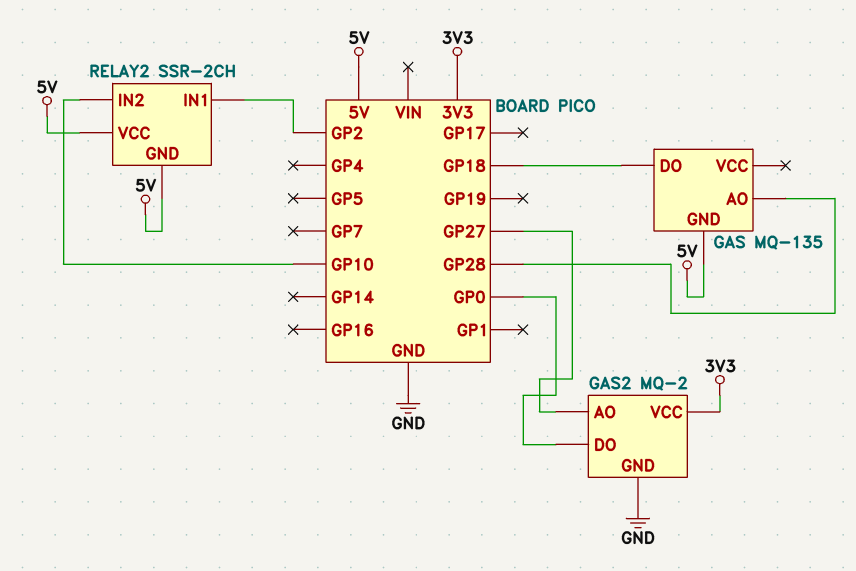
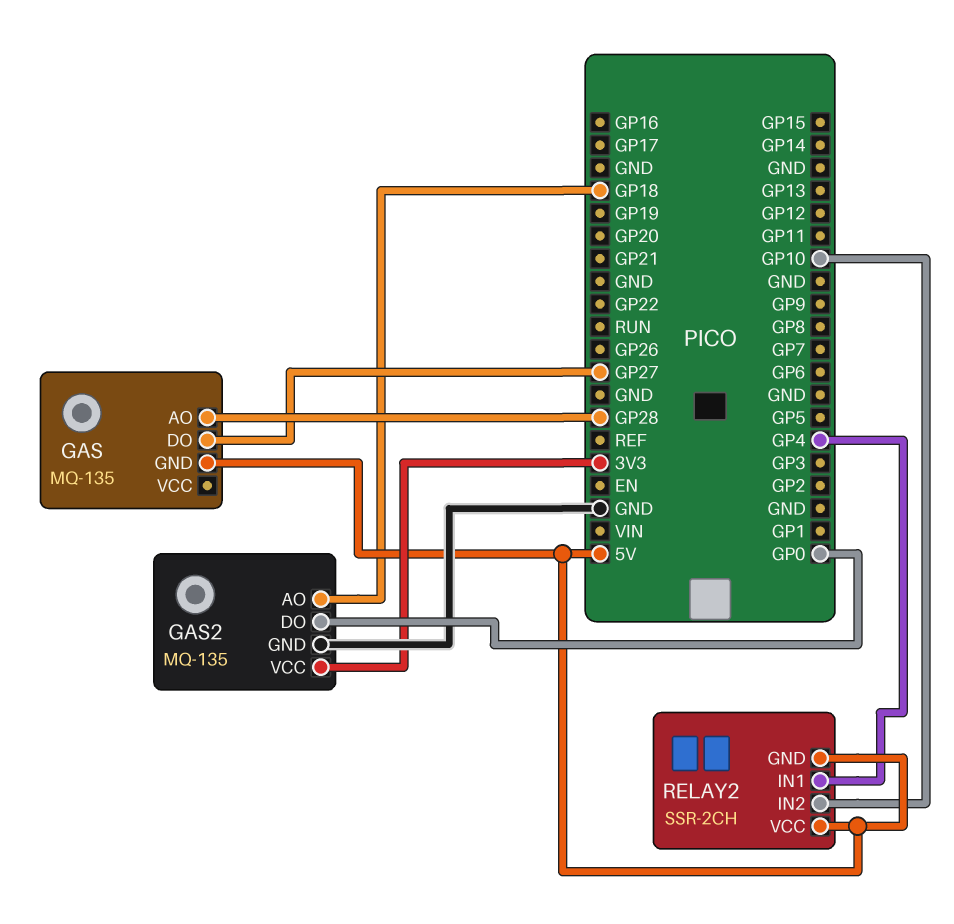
GAS pin DO: GP18 -> GP27
GAS2: MQ-2 -> MQ-135
GAS2 pin AO: GP27 -> GP18
RELAY2 pin IN1: GP2 -> GP4

